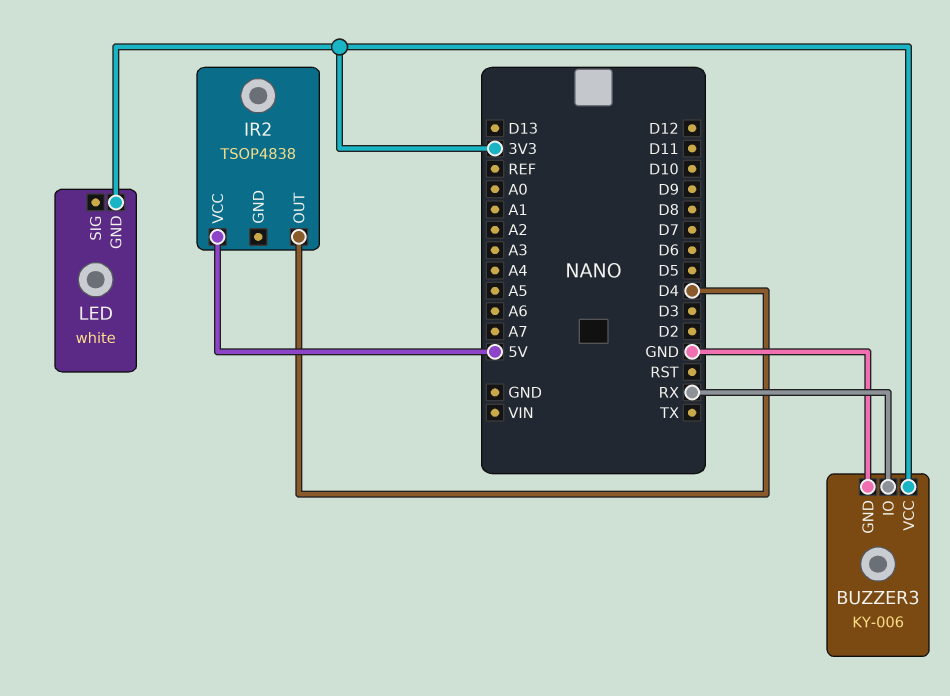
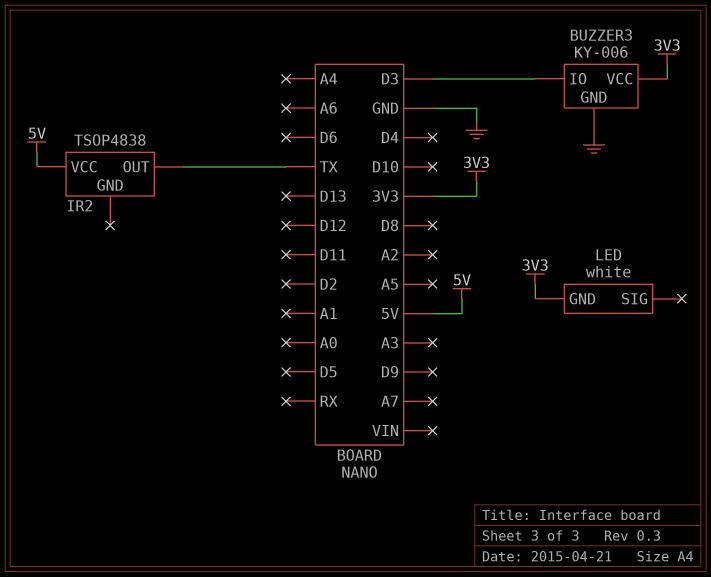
BUZZER3 pin IO: RX -> D3
IR2 pin OUT: D4 -> TX

